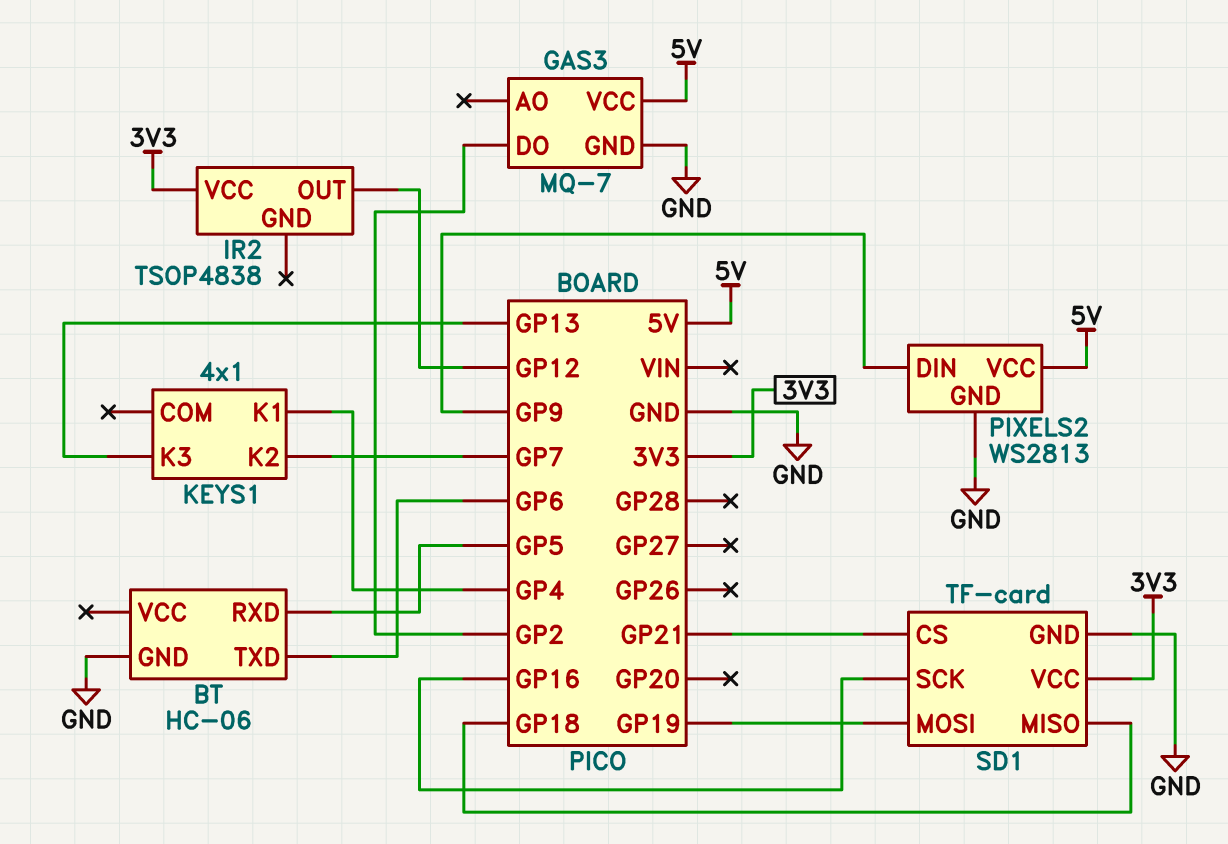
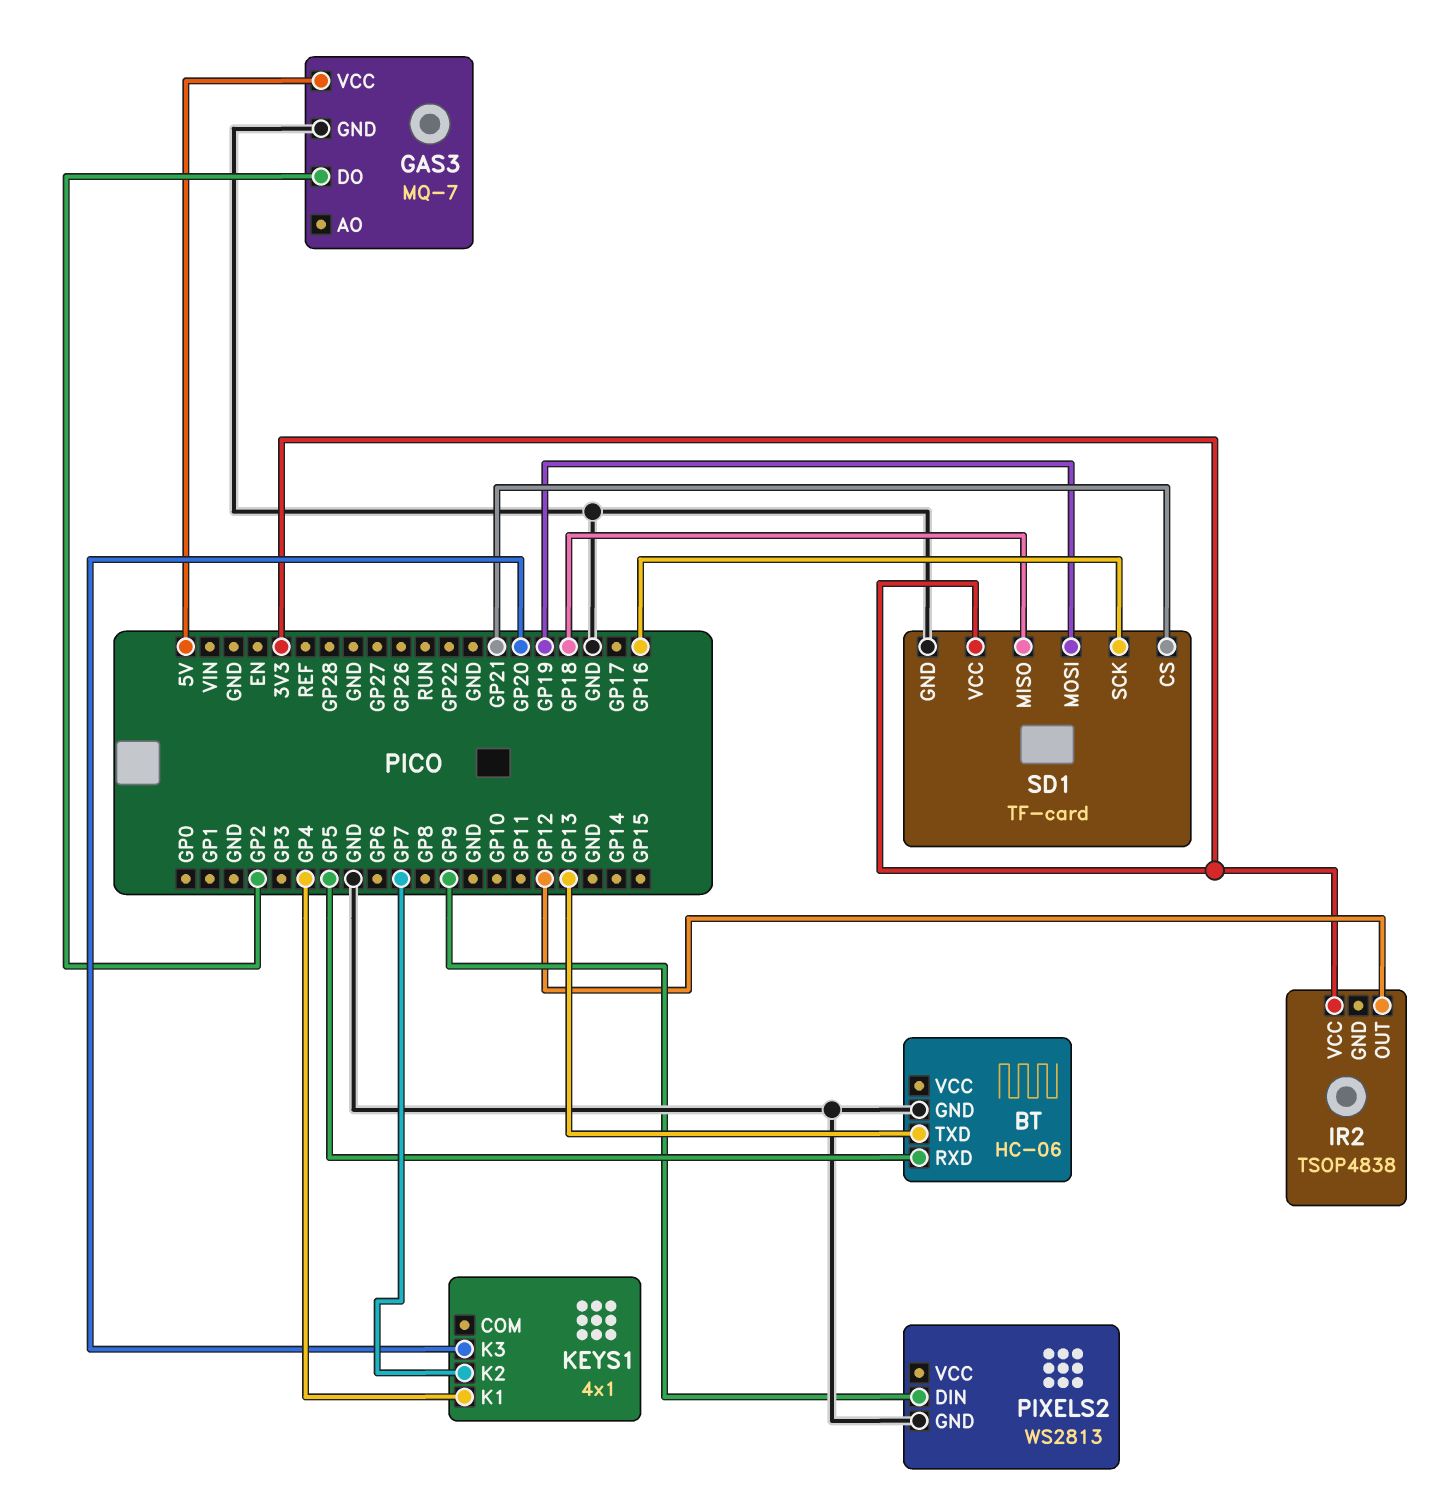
BT pin TXD: GP6 -> GP13
KEYS1 pin K3: GP13 -> GP20
PIXELS2 pin VCC: 5V -> none

